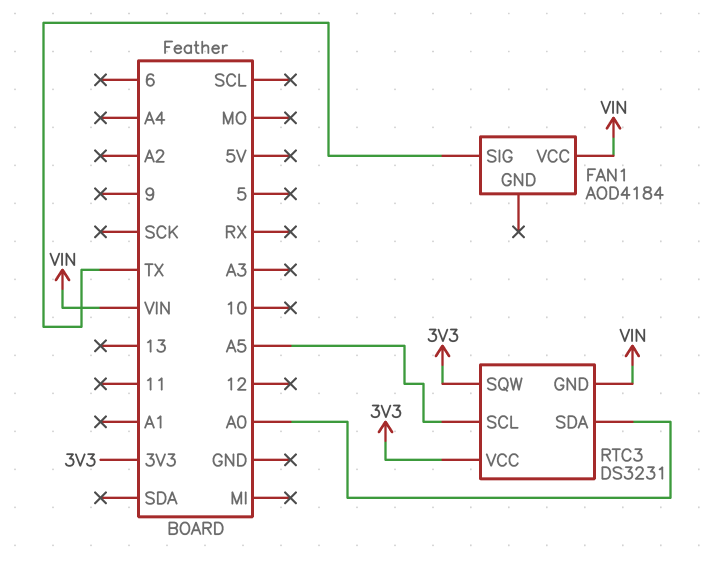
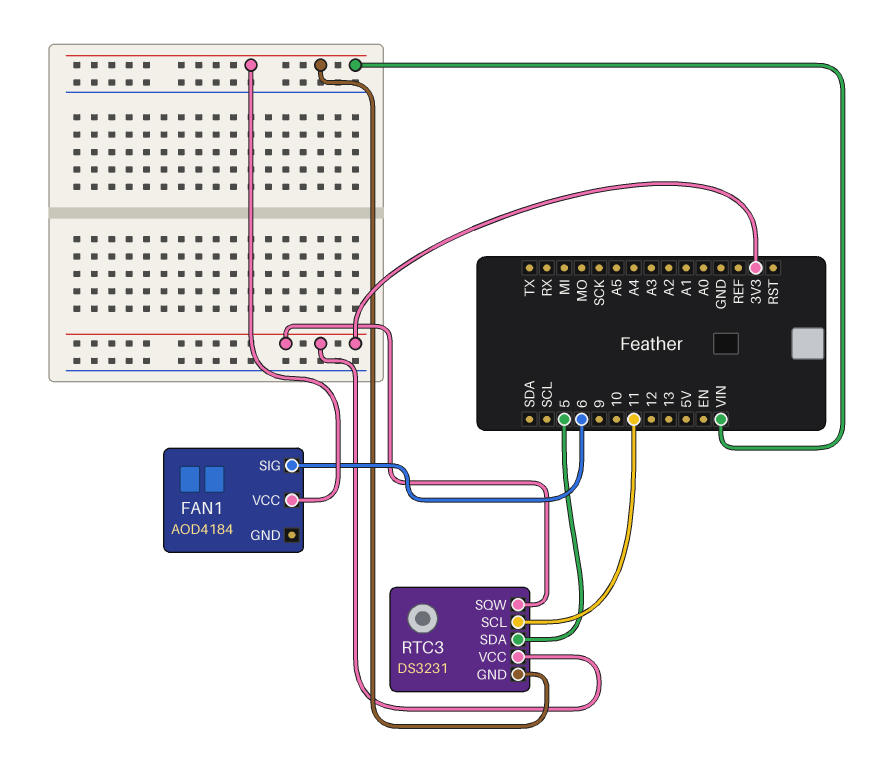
FAN1 pin SIG: TX -> 6
RTC3 pin SCL: A5 -> 11
RTC3 pin SDA: A0 -> 5

